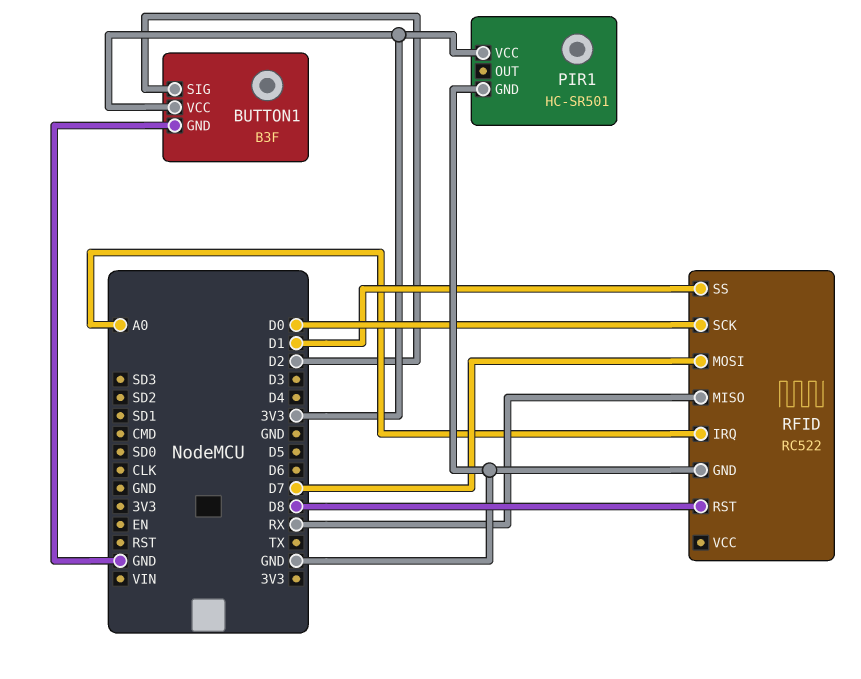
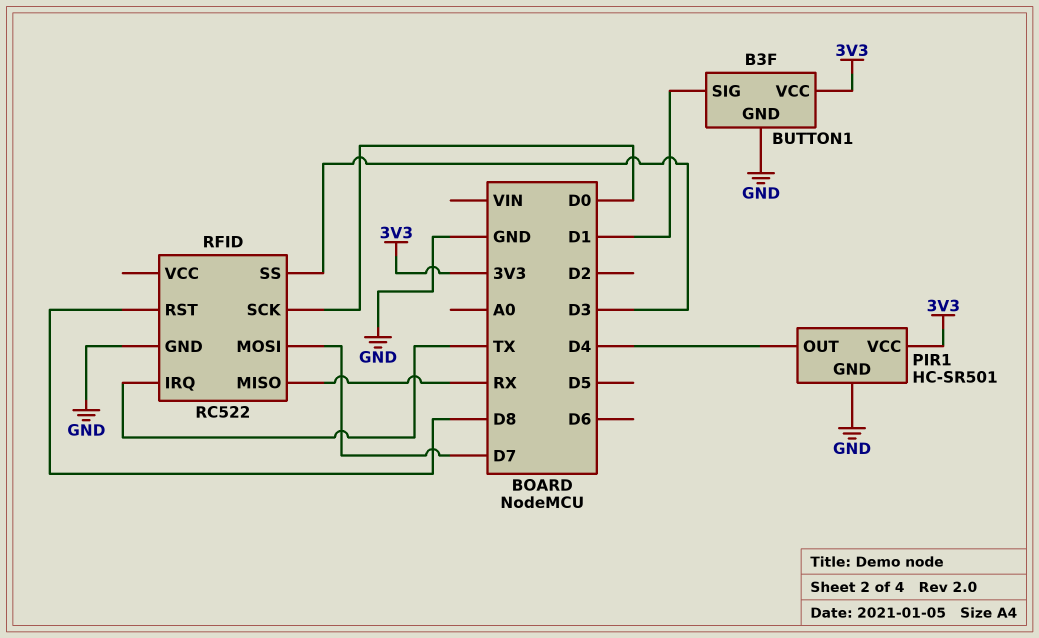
BUTTON1 pin SIG: D2 -> D1
PIR1 pin OUT: none -> D4
RFID pin IRQ: A0 -> TX
RFID pin SS: D1 -> D3

